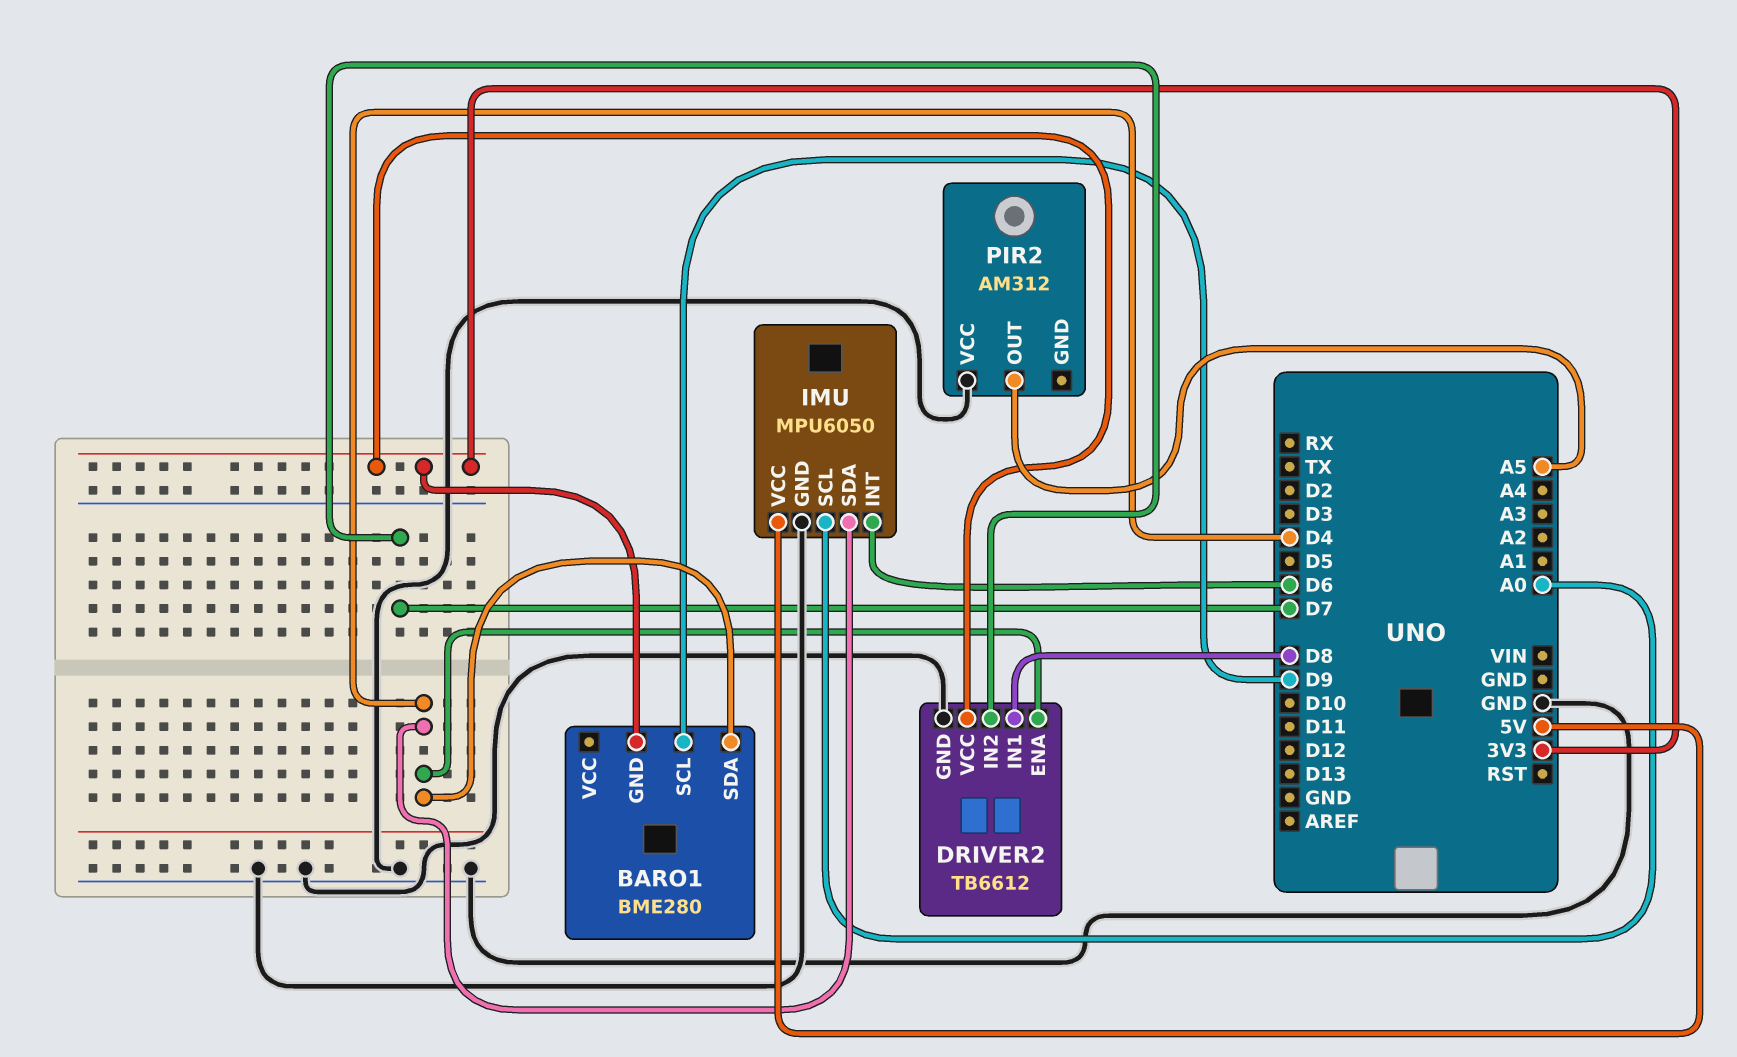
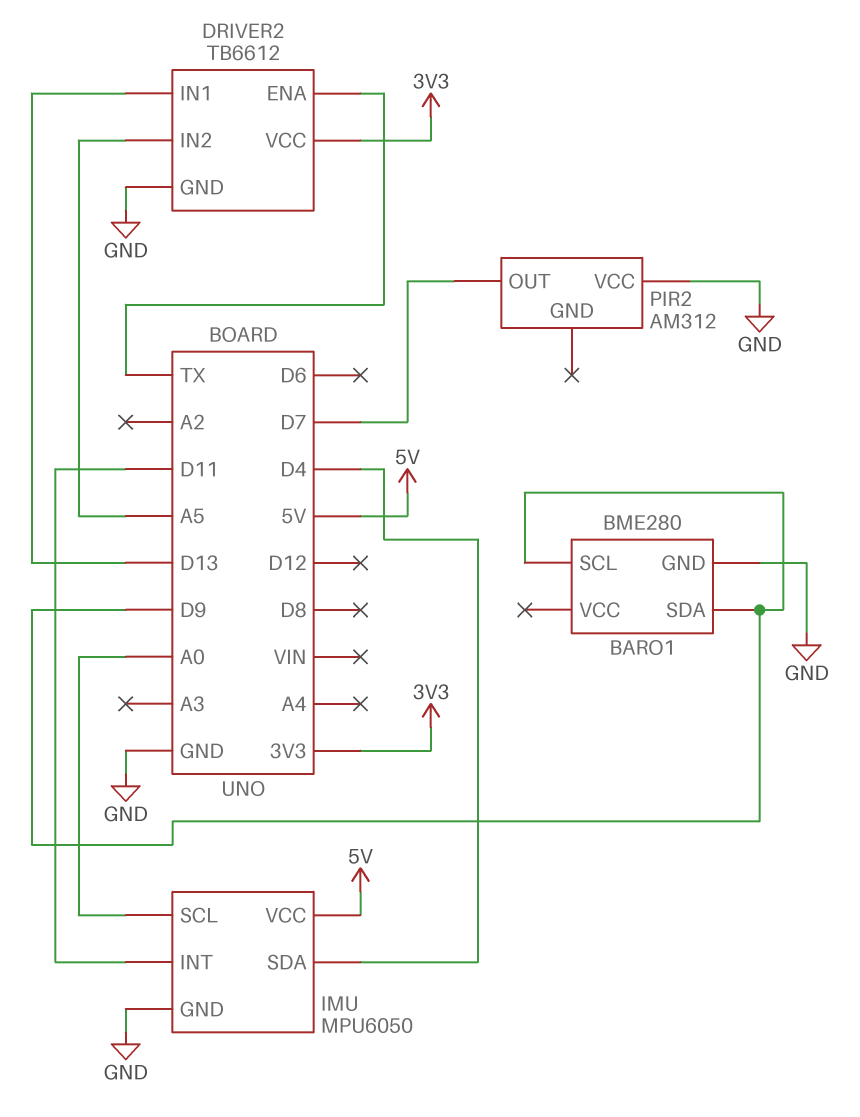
BARO1 pin GND: 3V3 -> GND
BARO1 pin SDA: D4 -> D9
DRIVER2 pin ENA: D4 -> TX
DRIVER2 pin IN1: D8 -> D13
DRIVER2 pin IN2: D7 -> A5
IMU pin INT: D6 -> D11
PIR2 pin OUT: A5 -> D7

